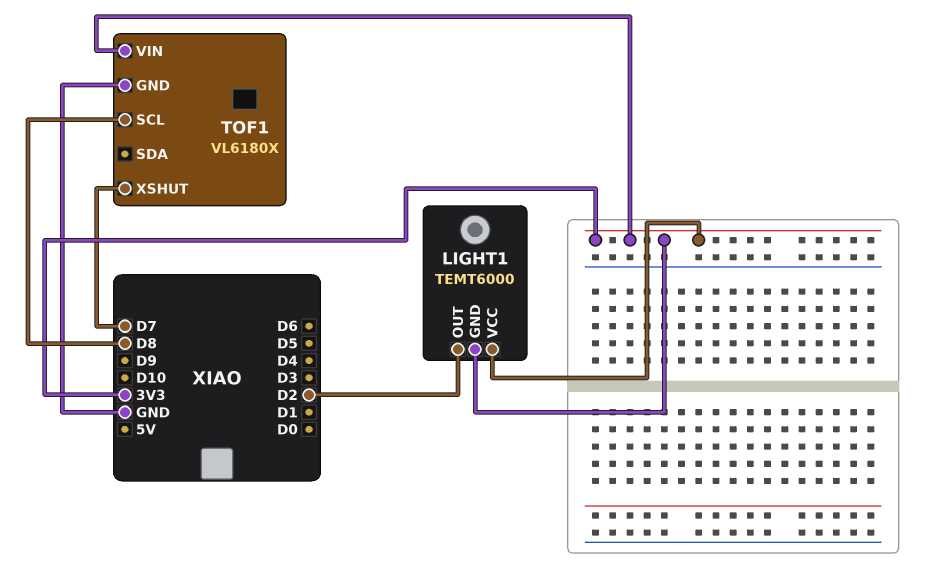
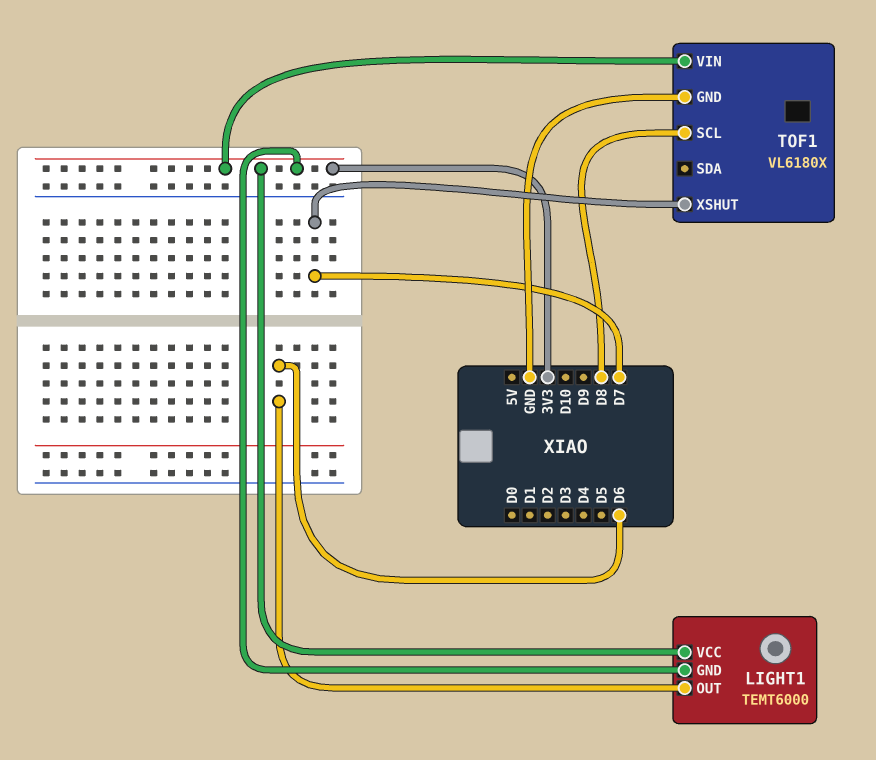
LIGHT1 pin OUT: D2 -> D6

